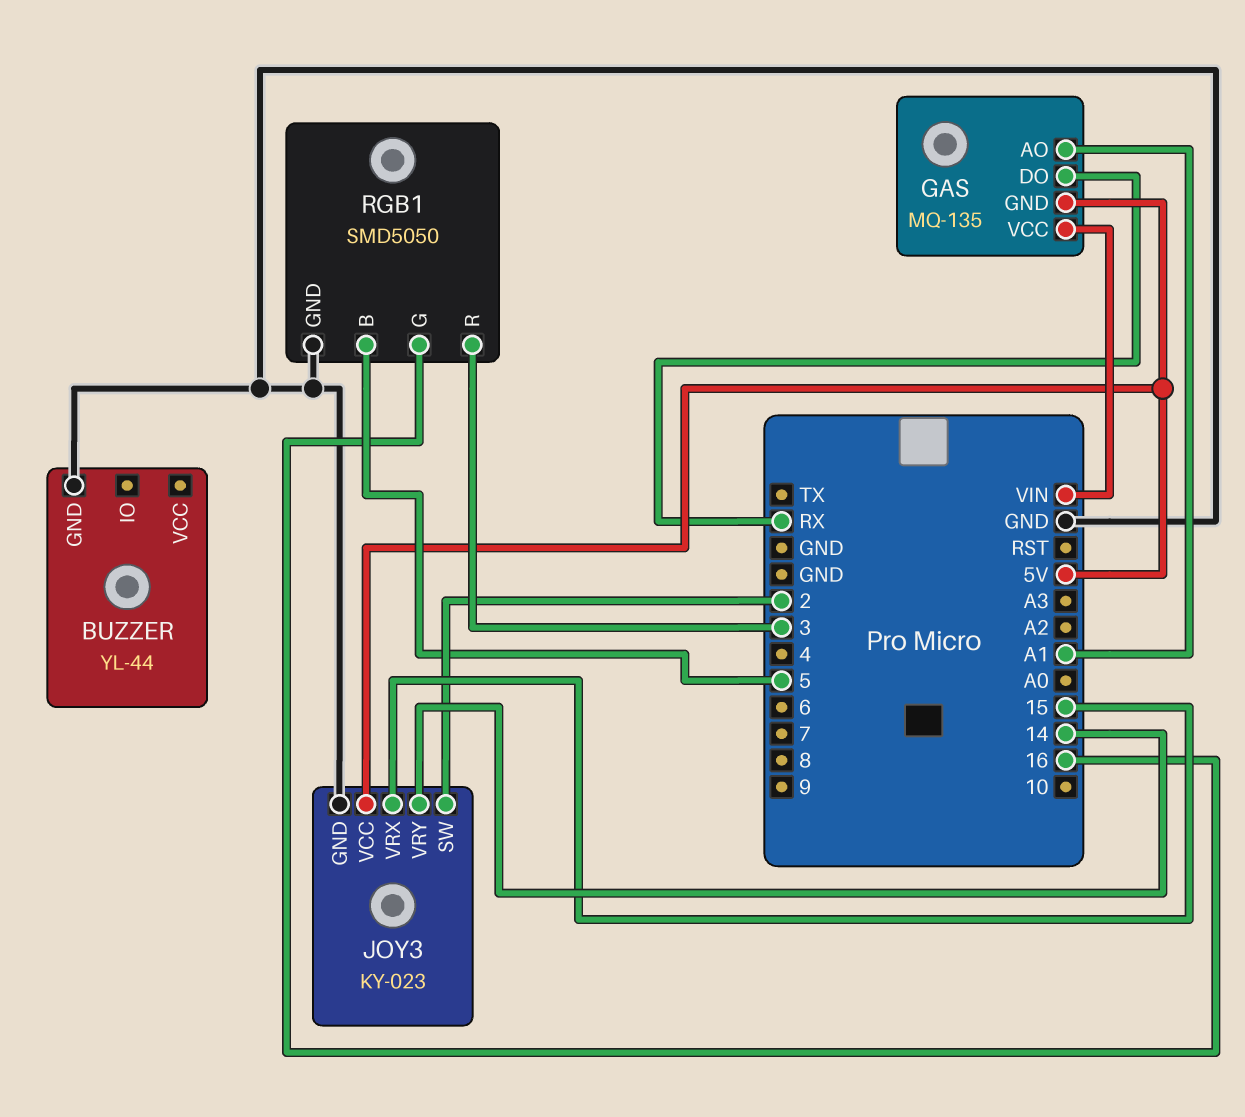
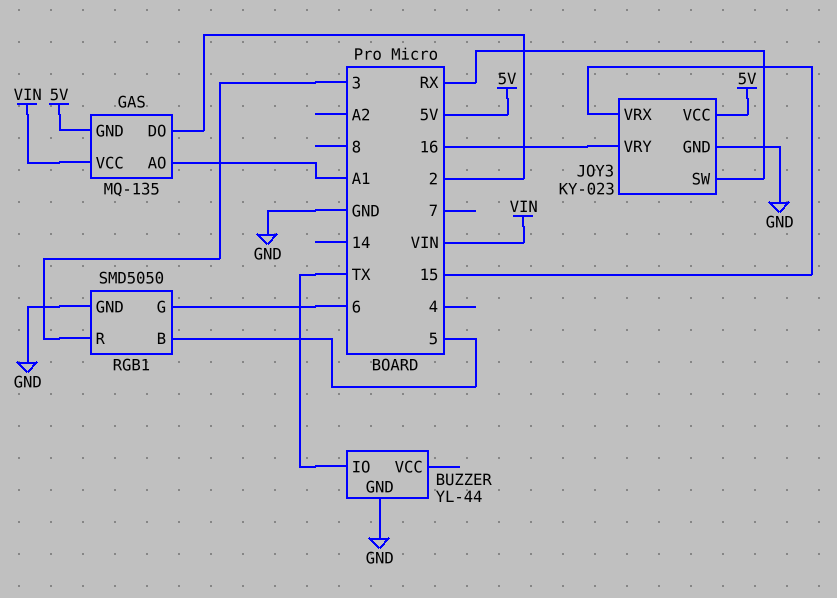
BUZZER pin IO: none -> TX
GAS pin DO: RX -> 2
JOY3 pin SW: 2 -> RX
JOY3 pin VRY: 14 -> 16
RGB1 pin G: 16 -> 6

